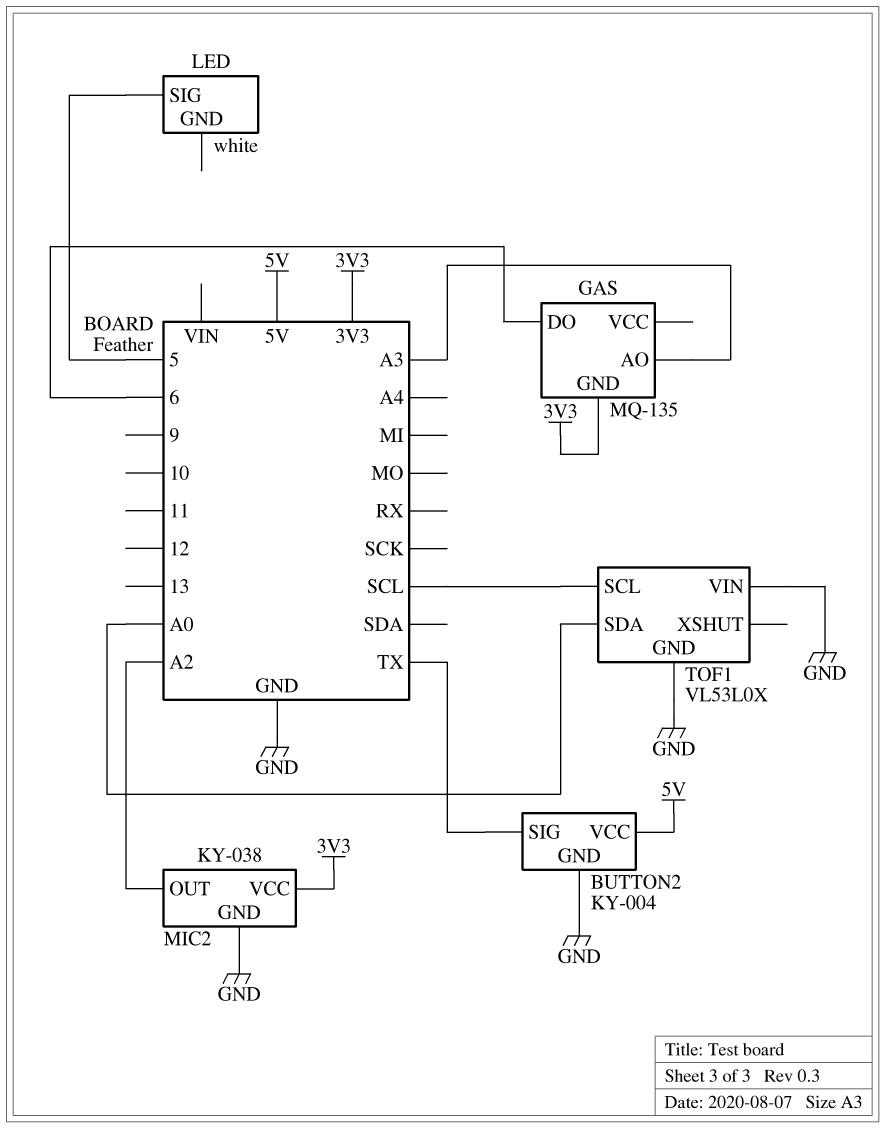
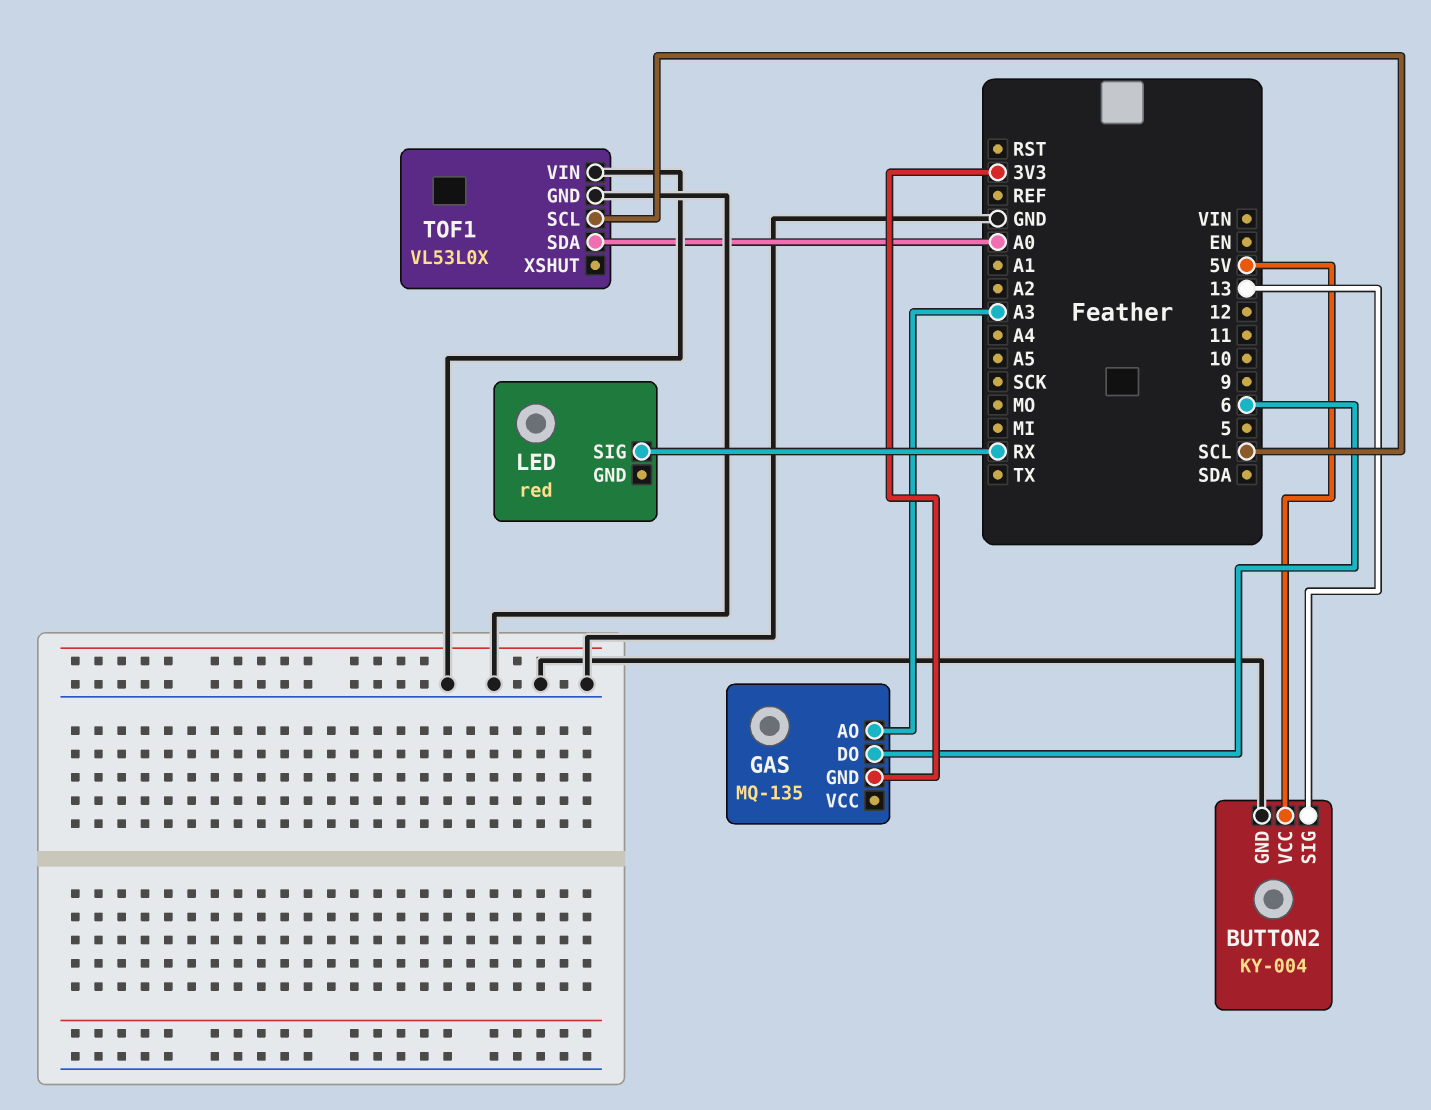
BUTTON2 pin SIG: TX -> 13
LED: white -> red
LED pin SIG: 5 -> RX
MIC2: KY-038 -> none
MIC2 pin GND: GND -> none
MIC2 pin OUT: A2 -> none
MIC2 pin VCC: 3V3 -> none

